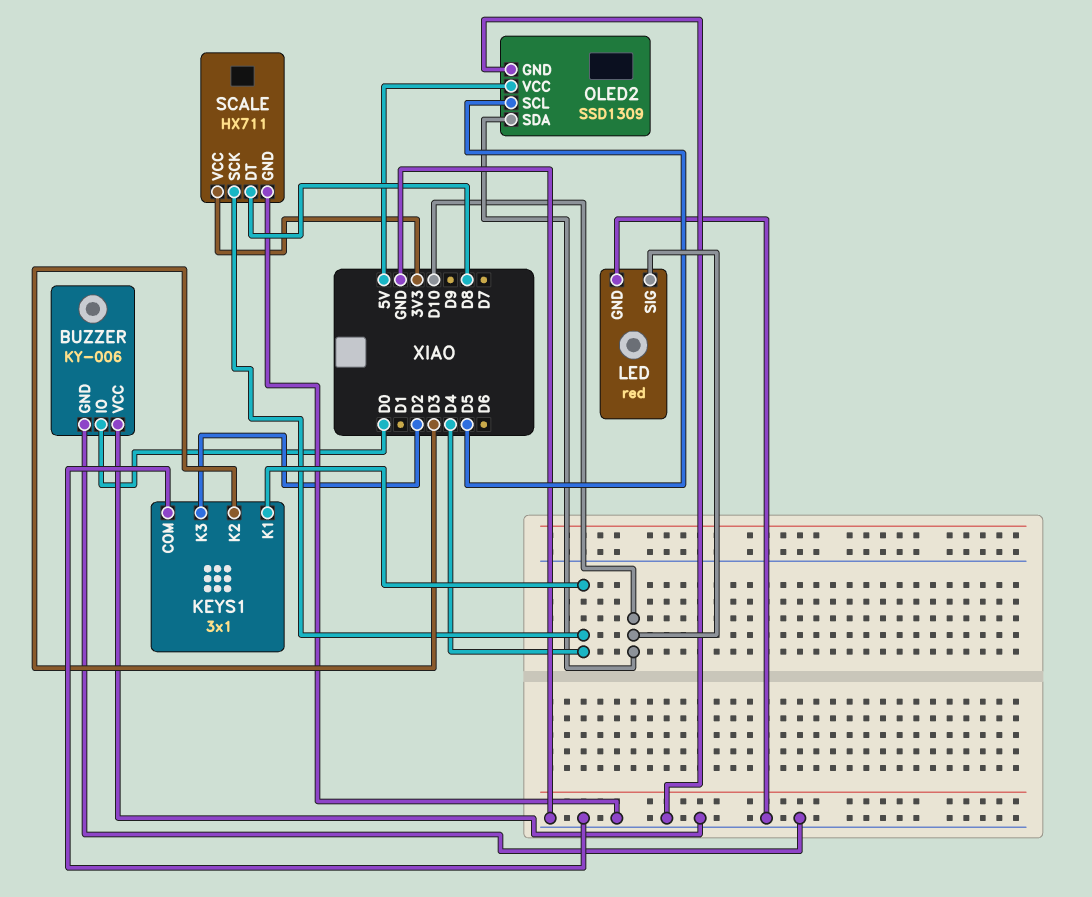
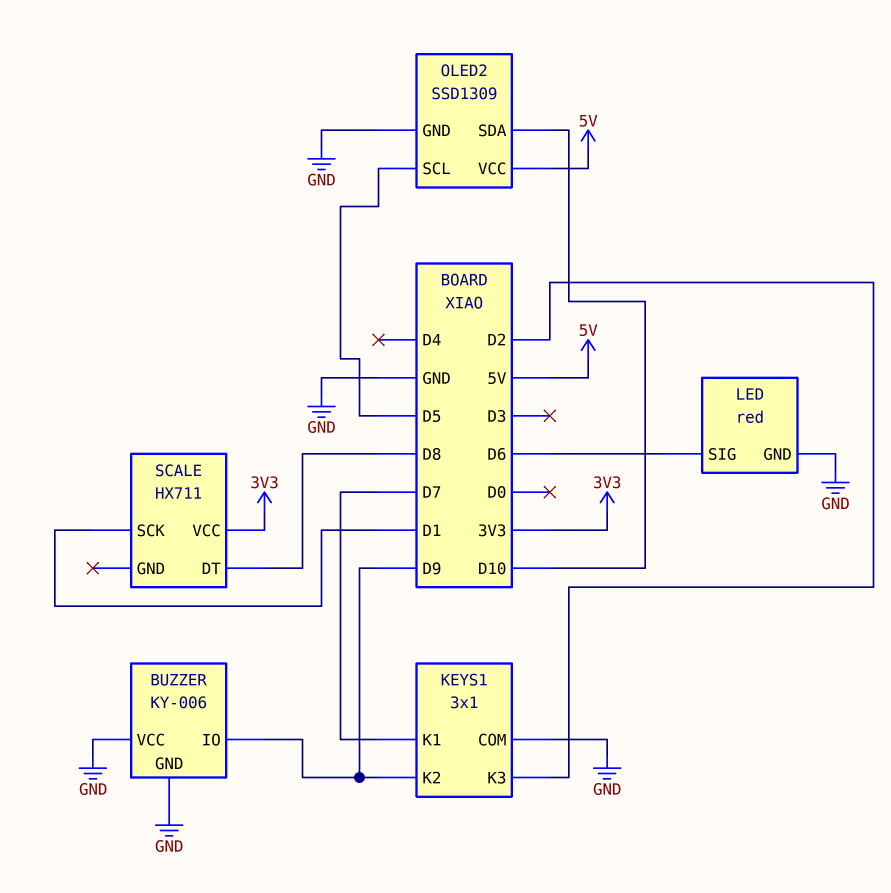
BUZZER pin IO: D0 -> D9
KEYS1 pin K1: D4 -> D7
KEYS1 pin K2: D3 -> D9
LED pin SIG: D10 -> D6
SCALE pin GND: GND -> none
SCALE pin SCK: D4 -> D1

